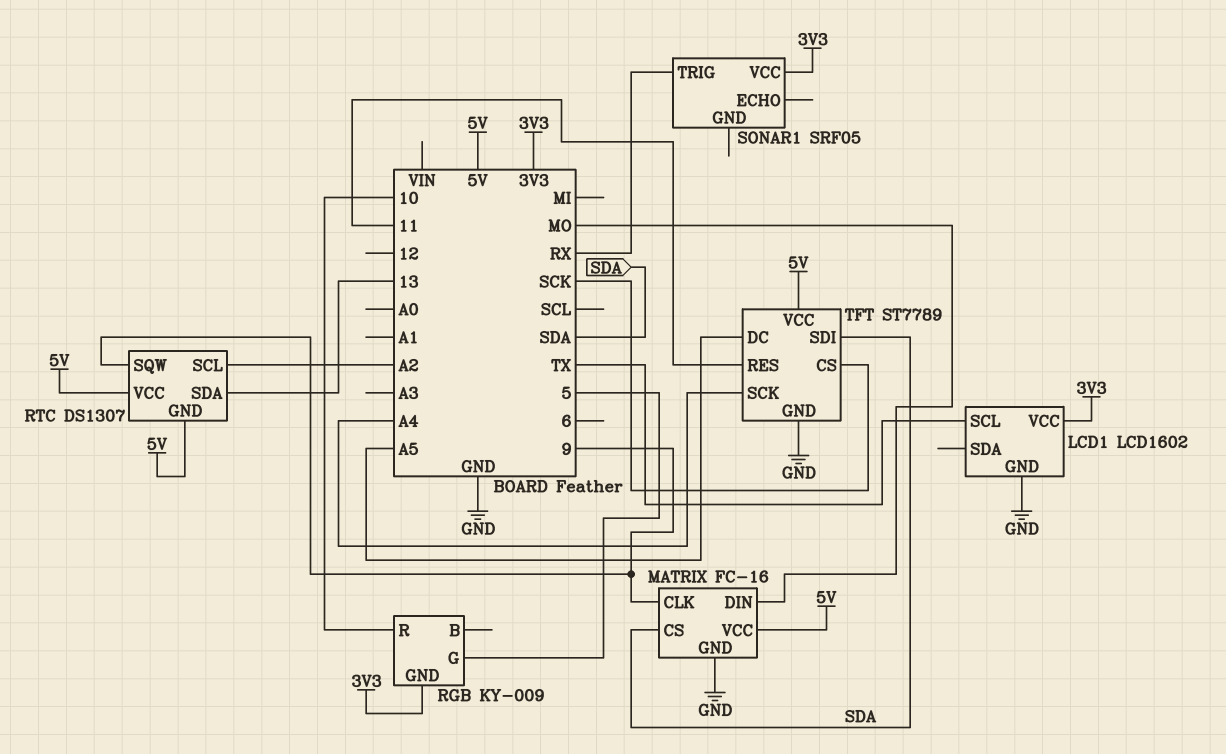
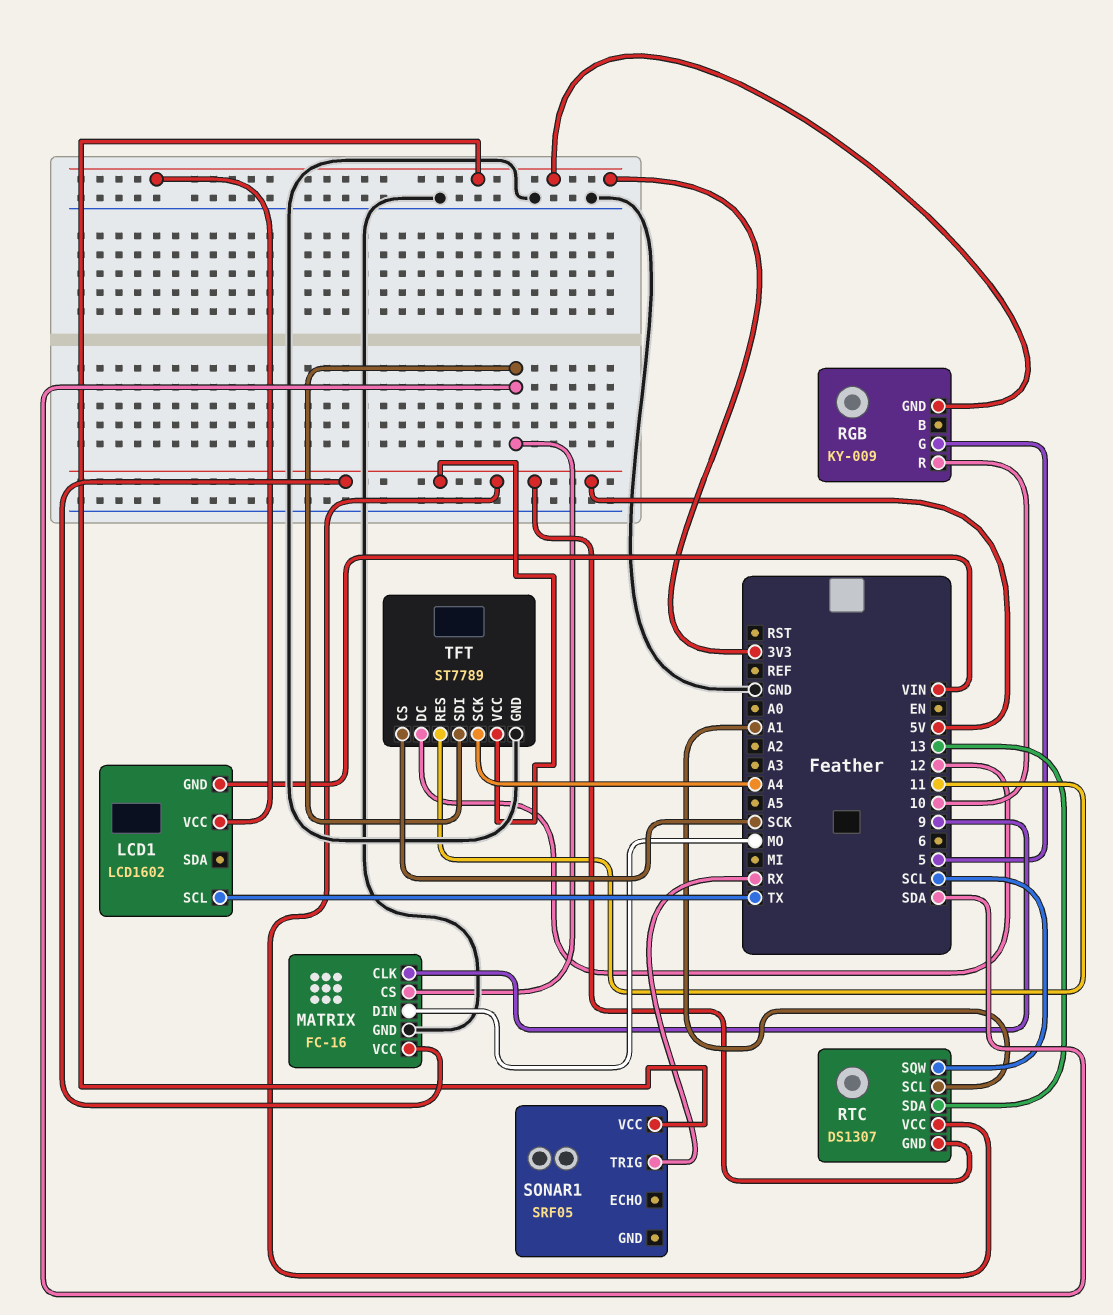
LCD1 pin GND: GND -> VIN
RTC pin SCL: A2 -> A1
RTC pin SQW: 9 -> SCL
TFT pin DC: A5 -> 12

